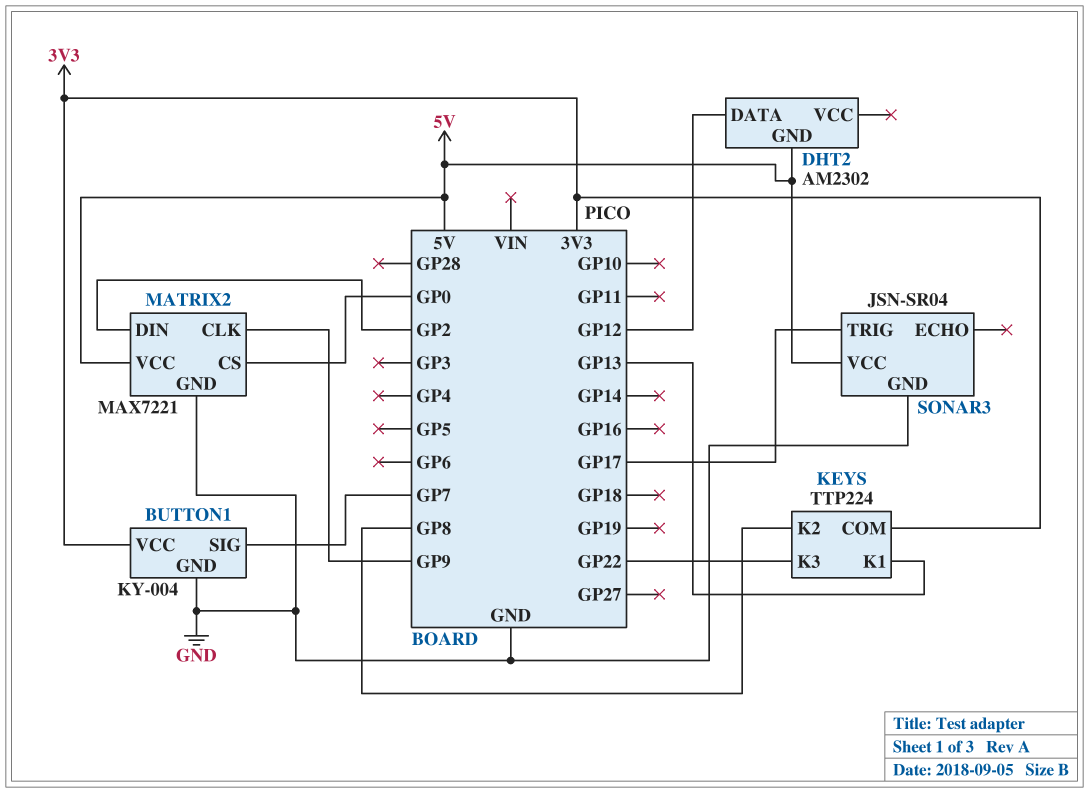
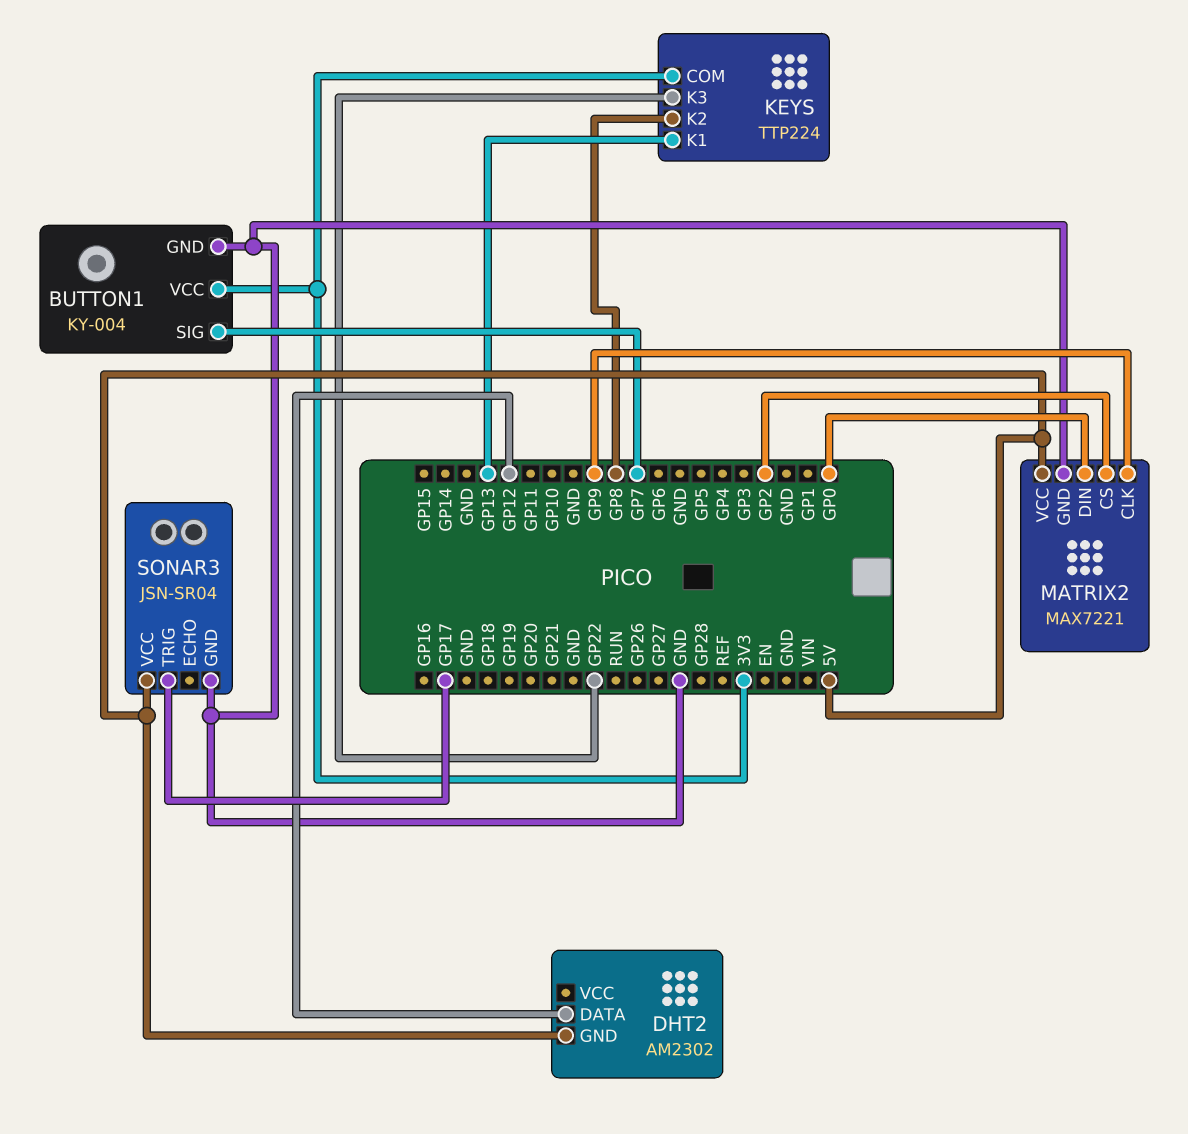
MATRIX2 pin CS: GP0 -> GP2
MATRIX2 pin DIN: GP2 -> GP0

